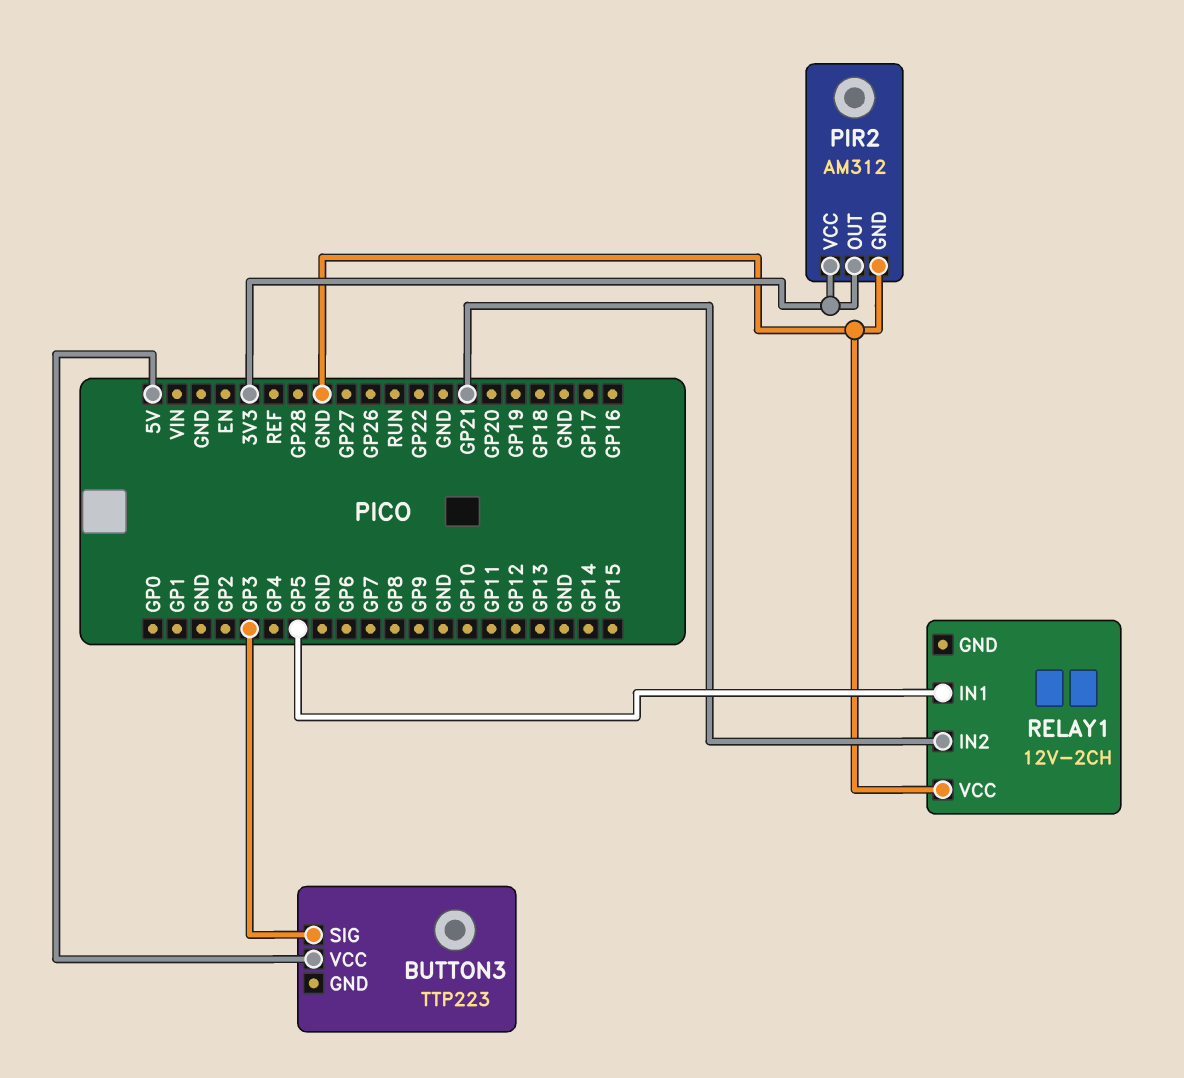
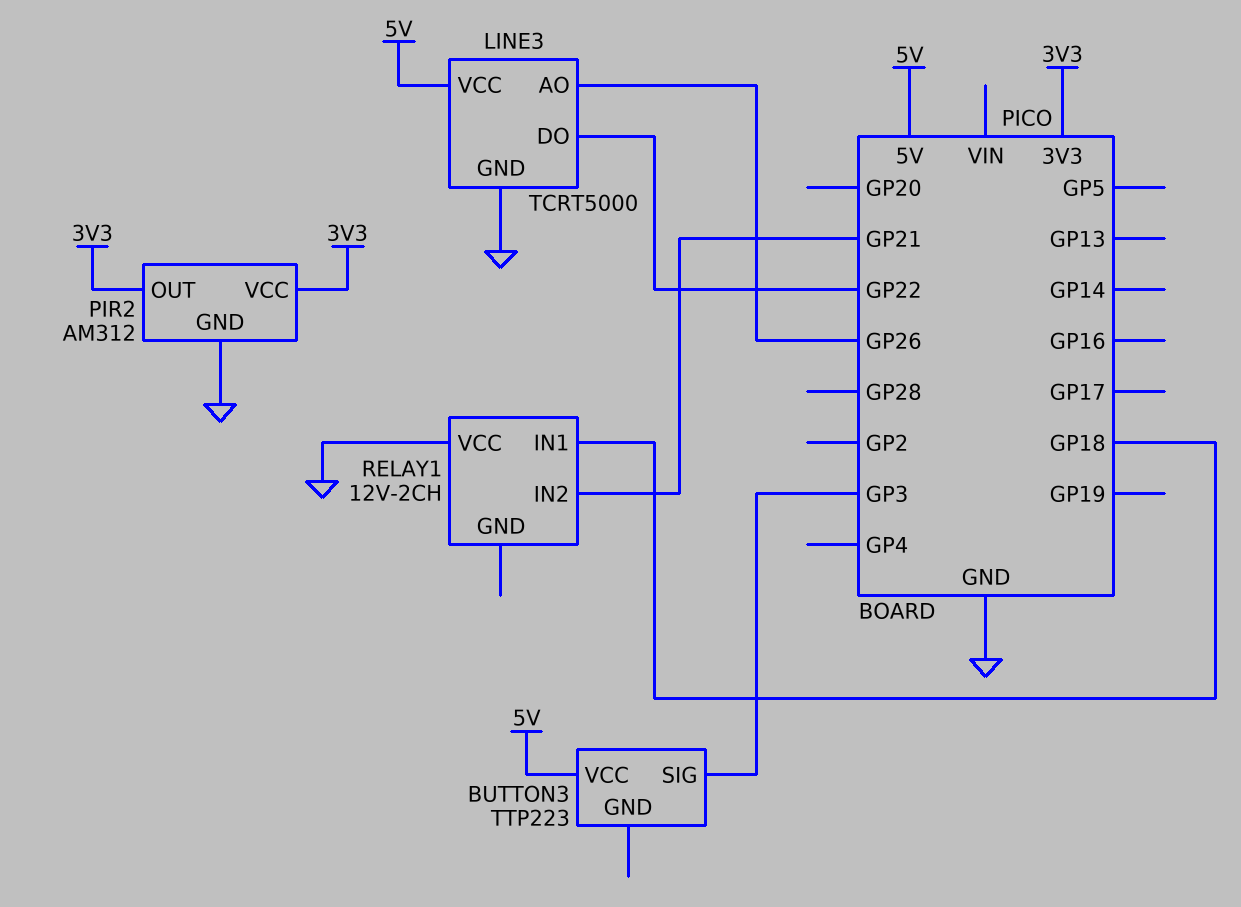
LINE3: none -> TCRT5000
LINE3 pin AO: none -> GP26
LINE3 pin DO: none -> GP22
LINE3 pin GND: none -> GND
LINE3 pin VCC: none -> 5V
RELAY1 pin IN1: GP5 -> GP18

